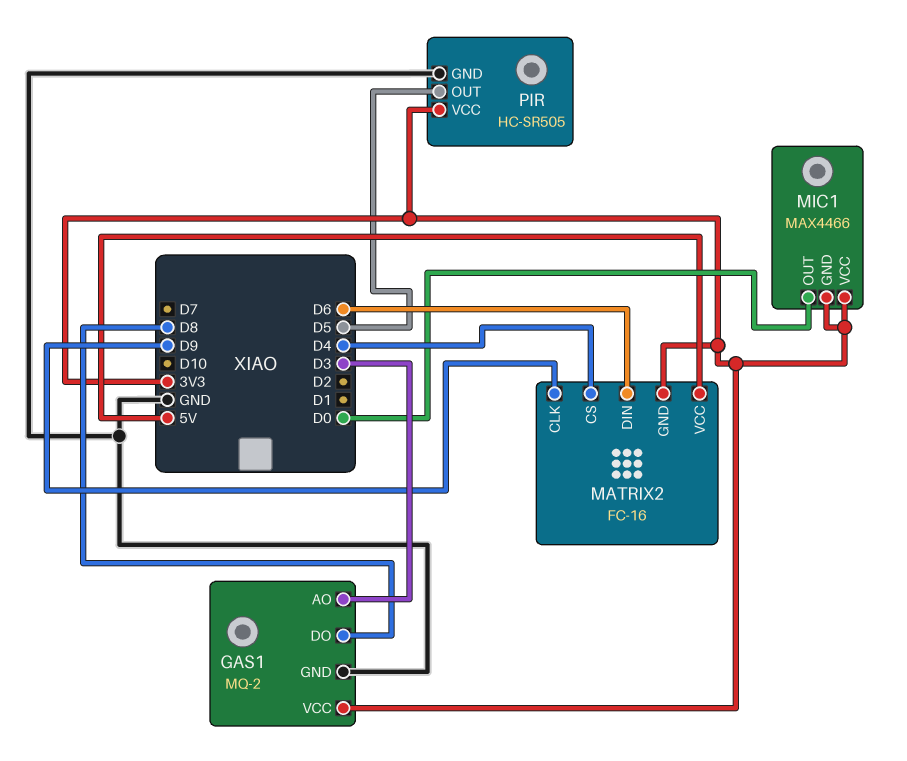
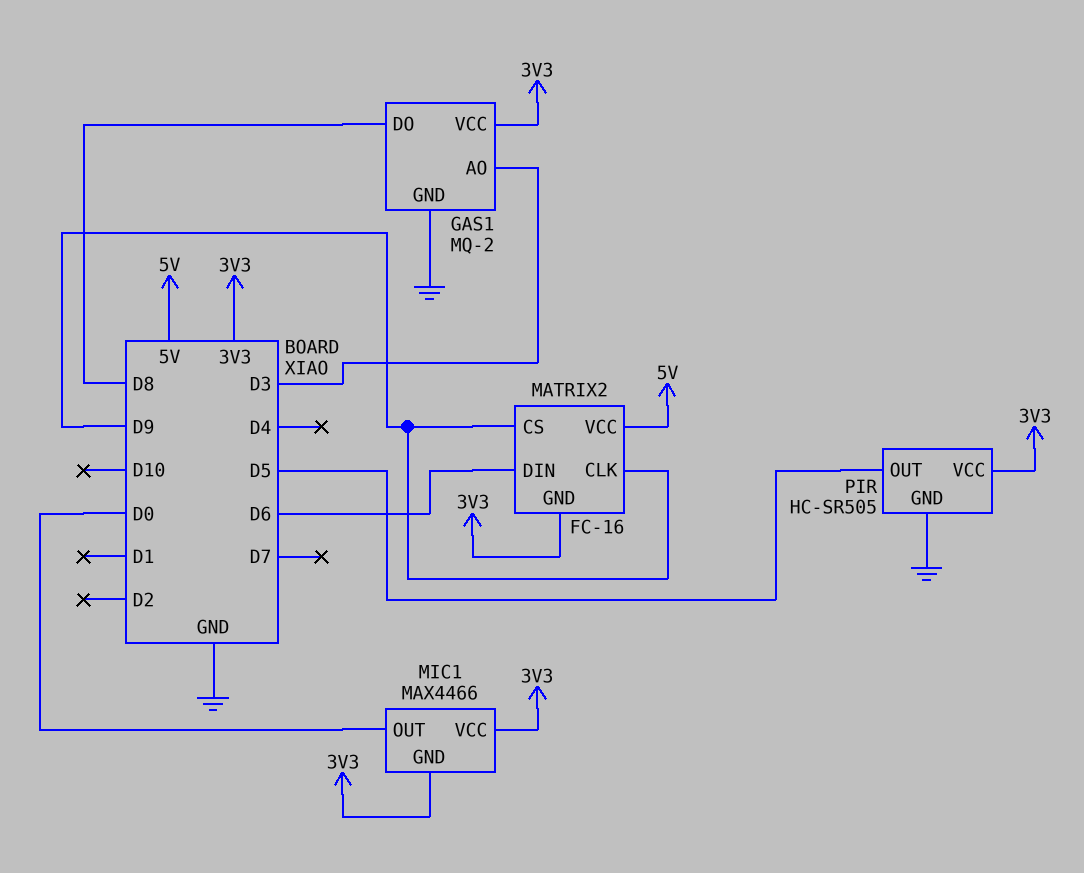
MATRIX2 pin CS: D4 -> D9

